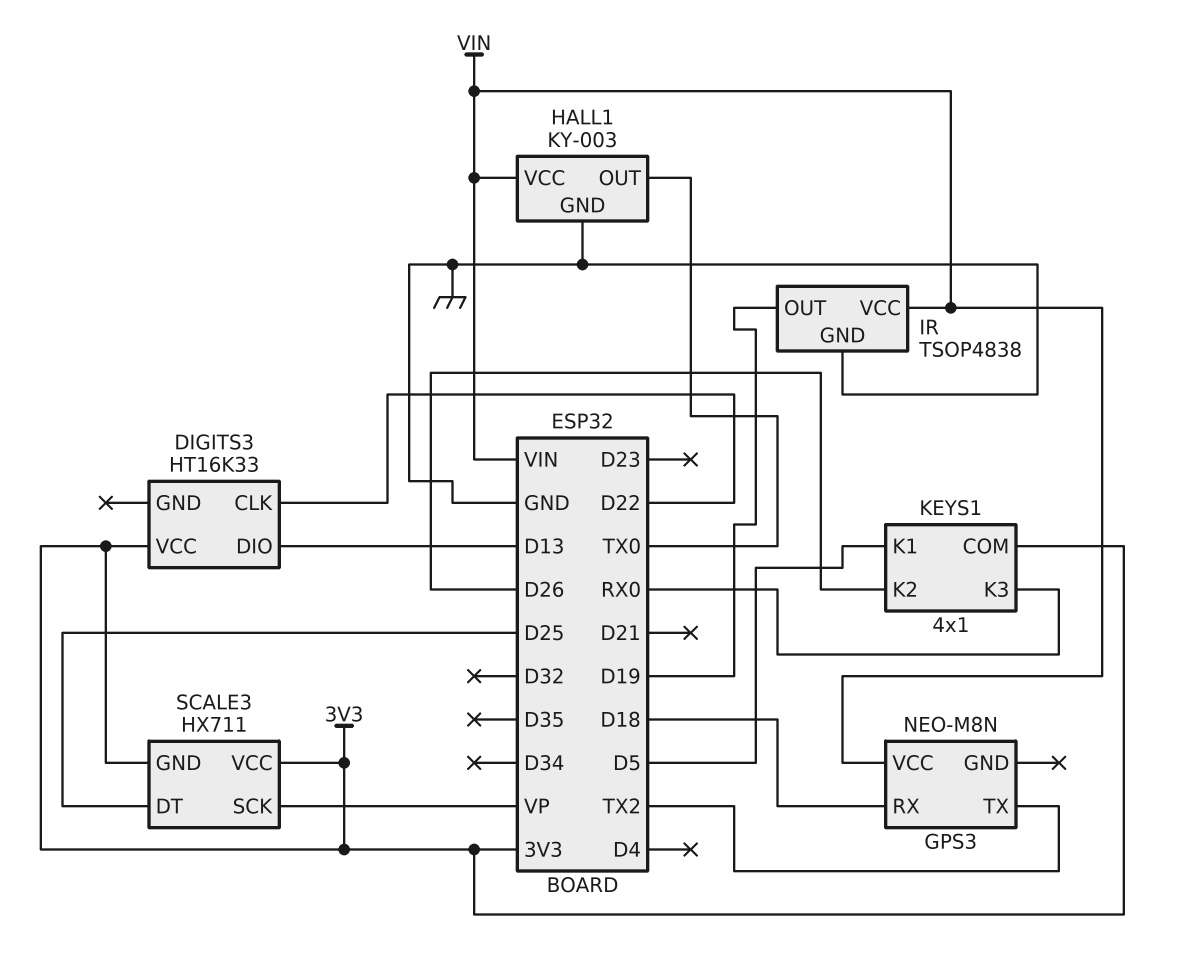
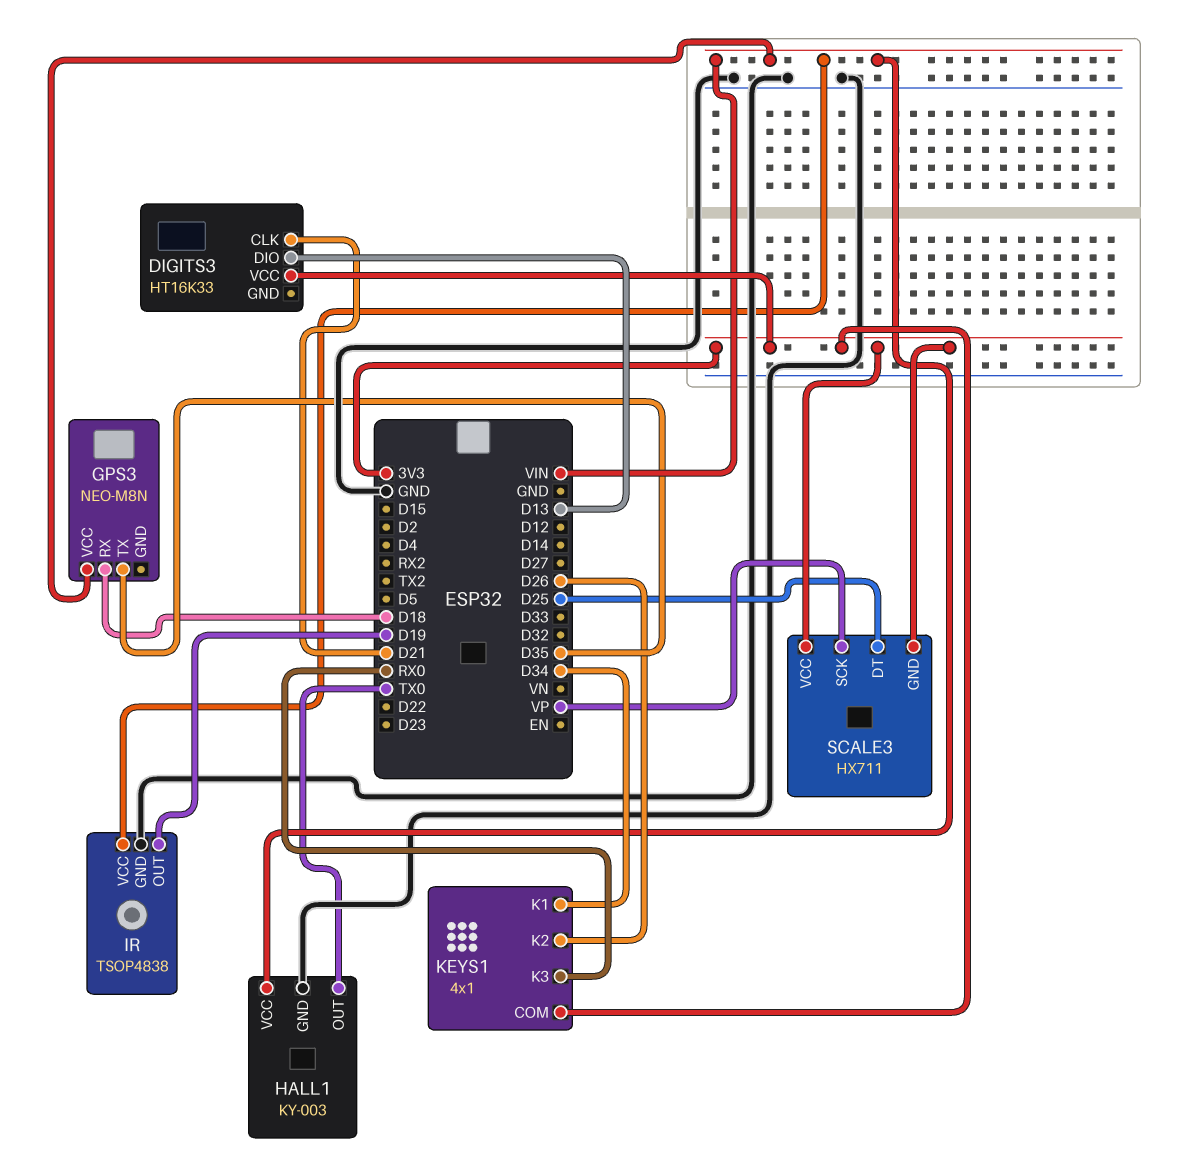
DIGITS3 pin CLK: D22 -> D21
GPS3 pin TX: TX2 -> D35
KEYS1 pin K1: D5 -> D34

